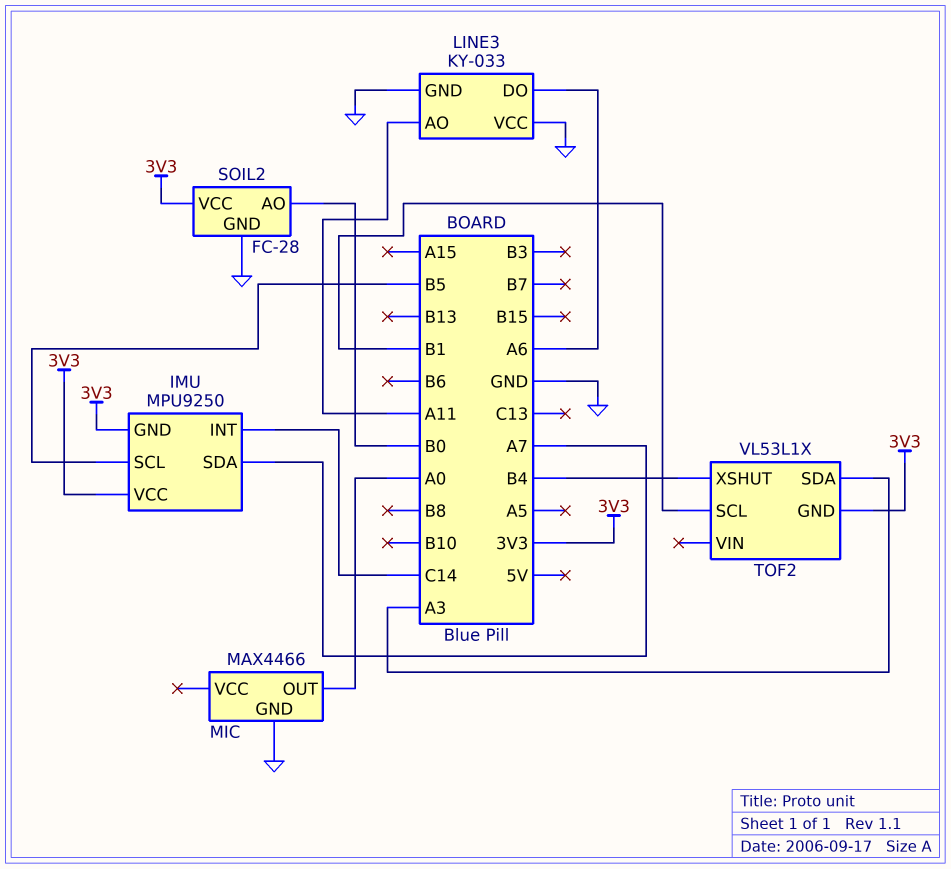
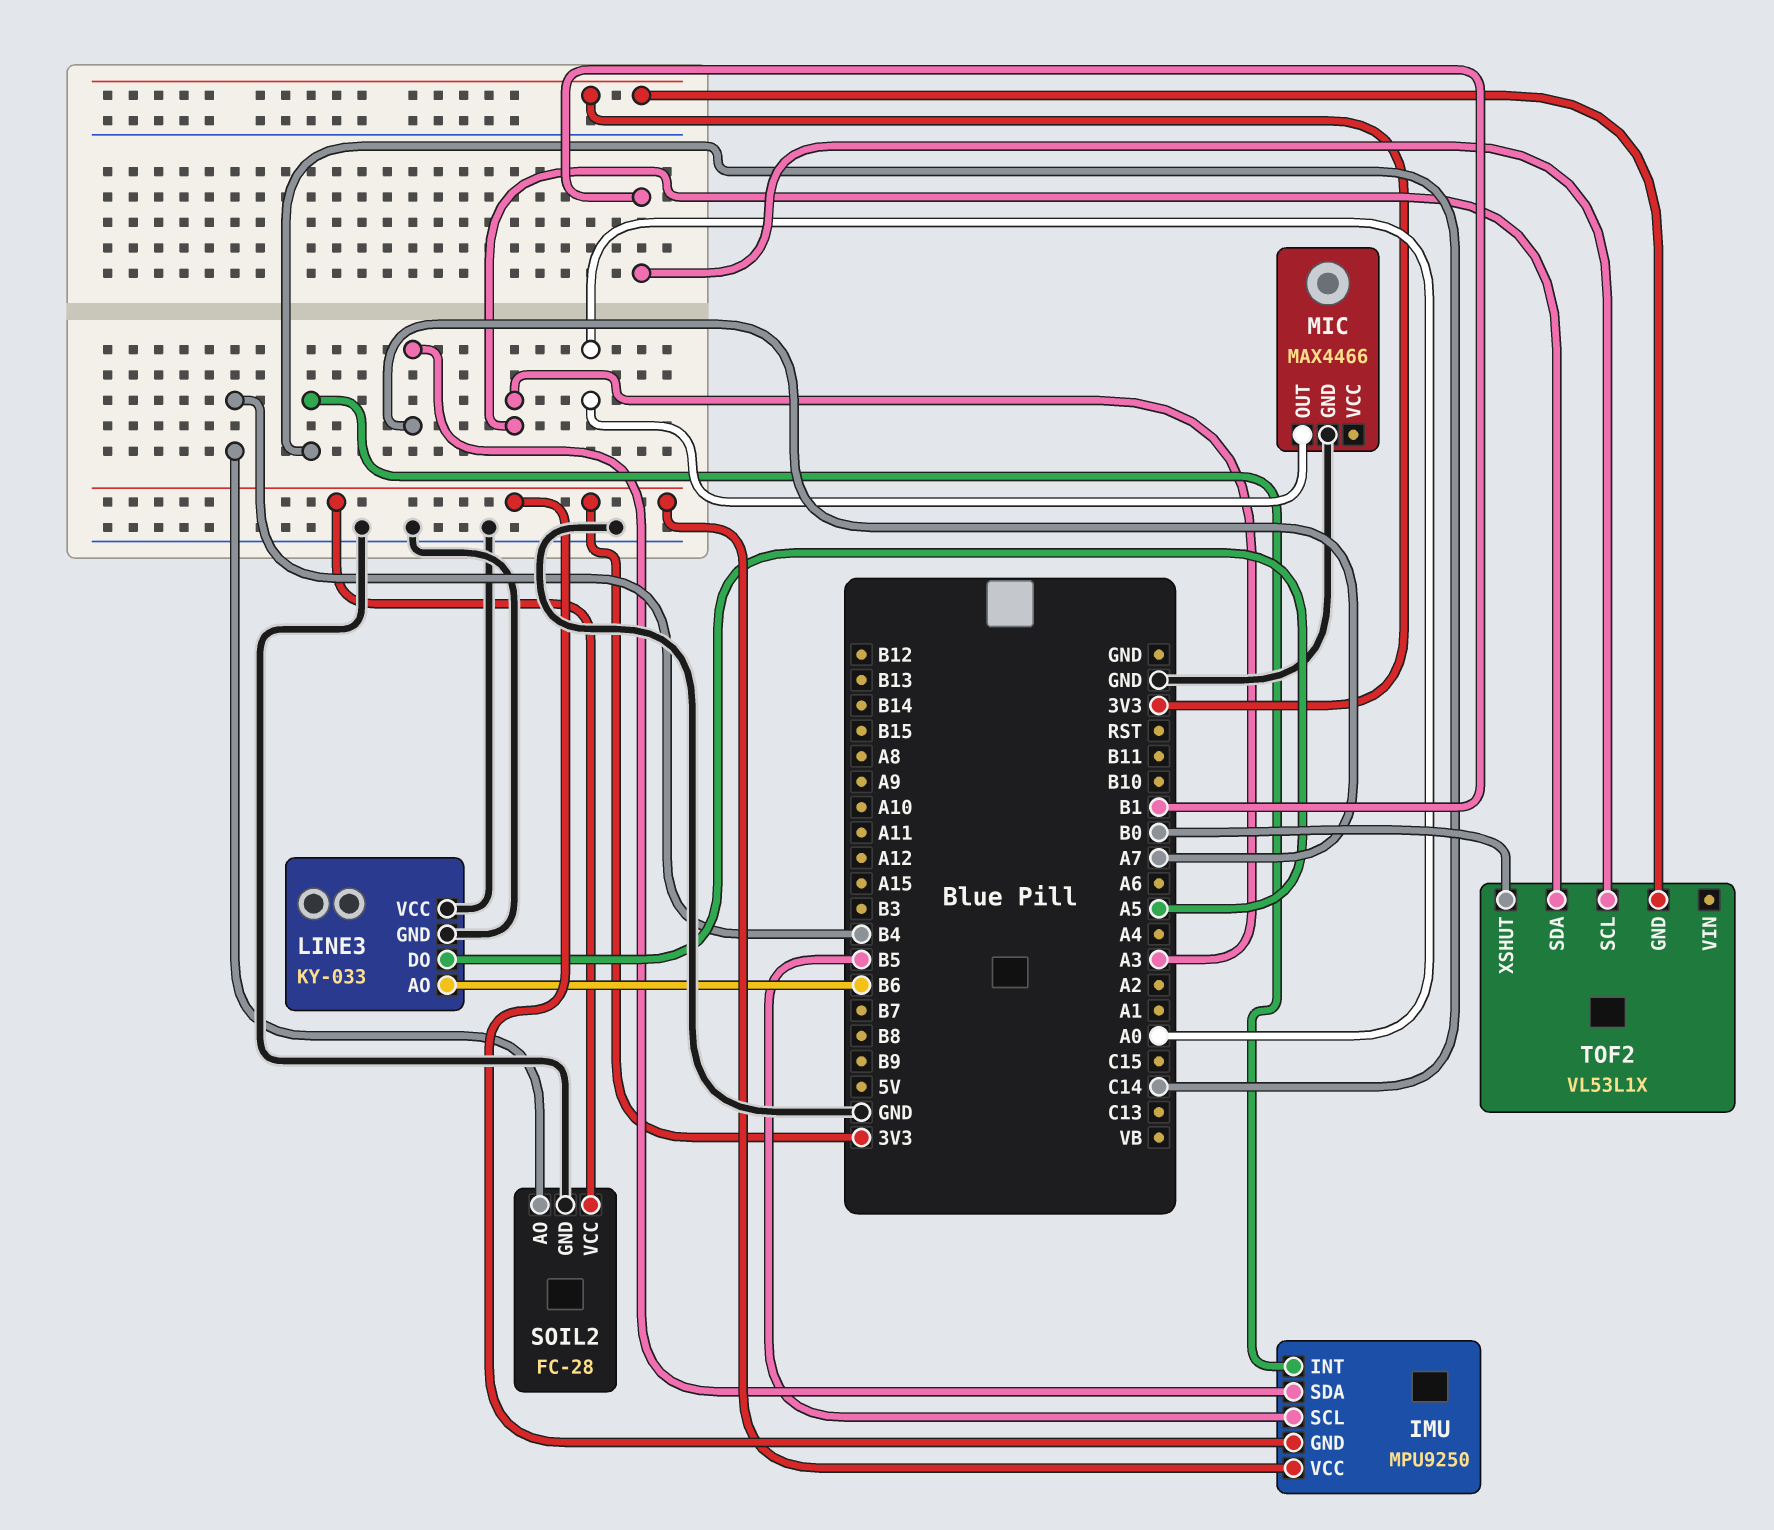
LINE3 pin AO: A11 -> B6
LINE3 pin DO: A6 -> A5
SOIL2 pin AO: B0 -> B4
TOF2 pin XSHUT: B4 -> B0

